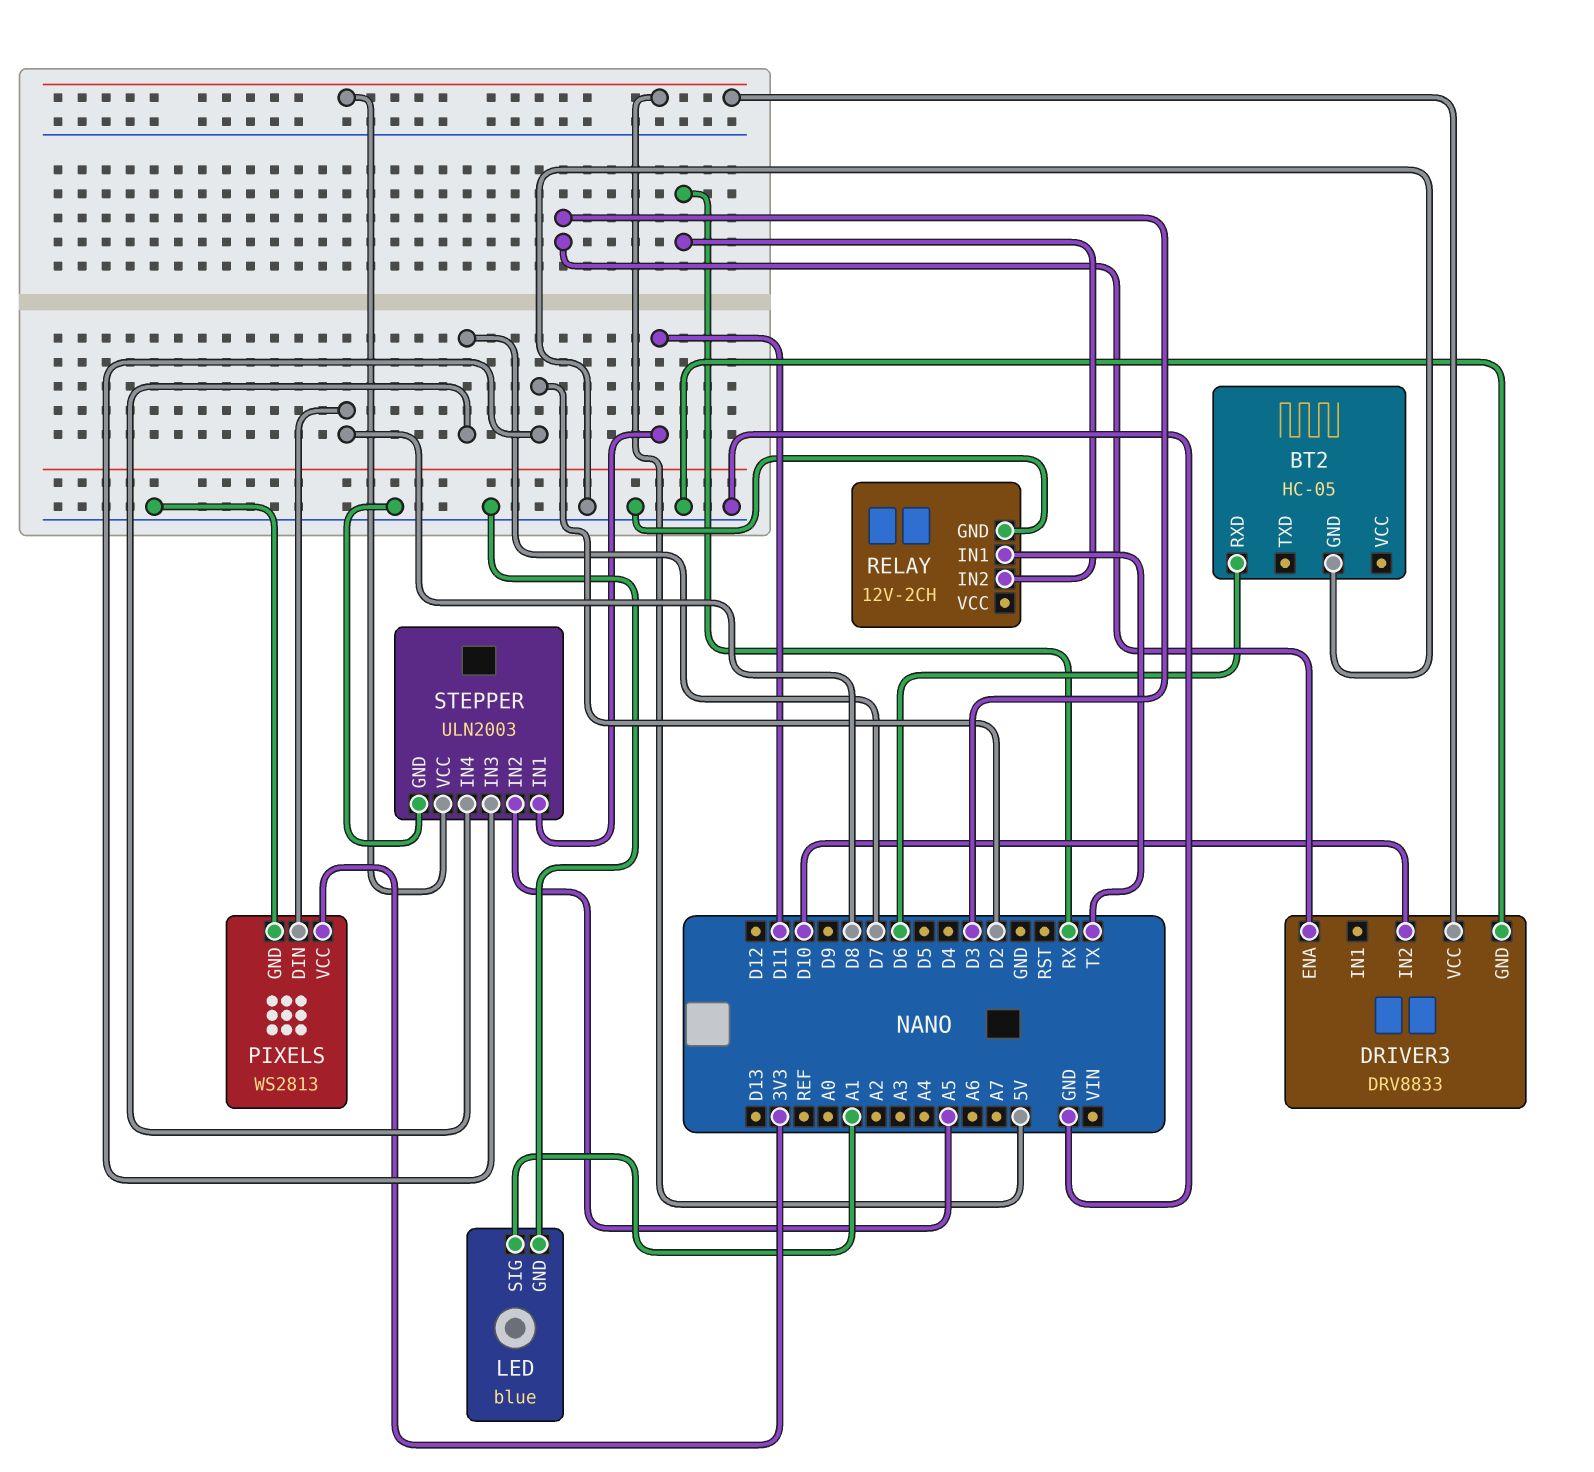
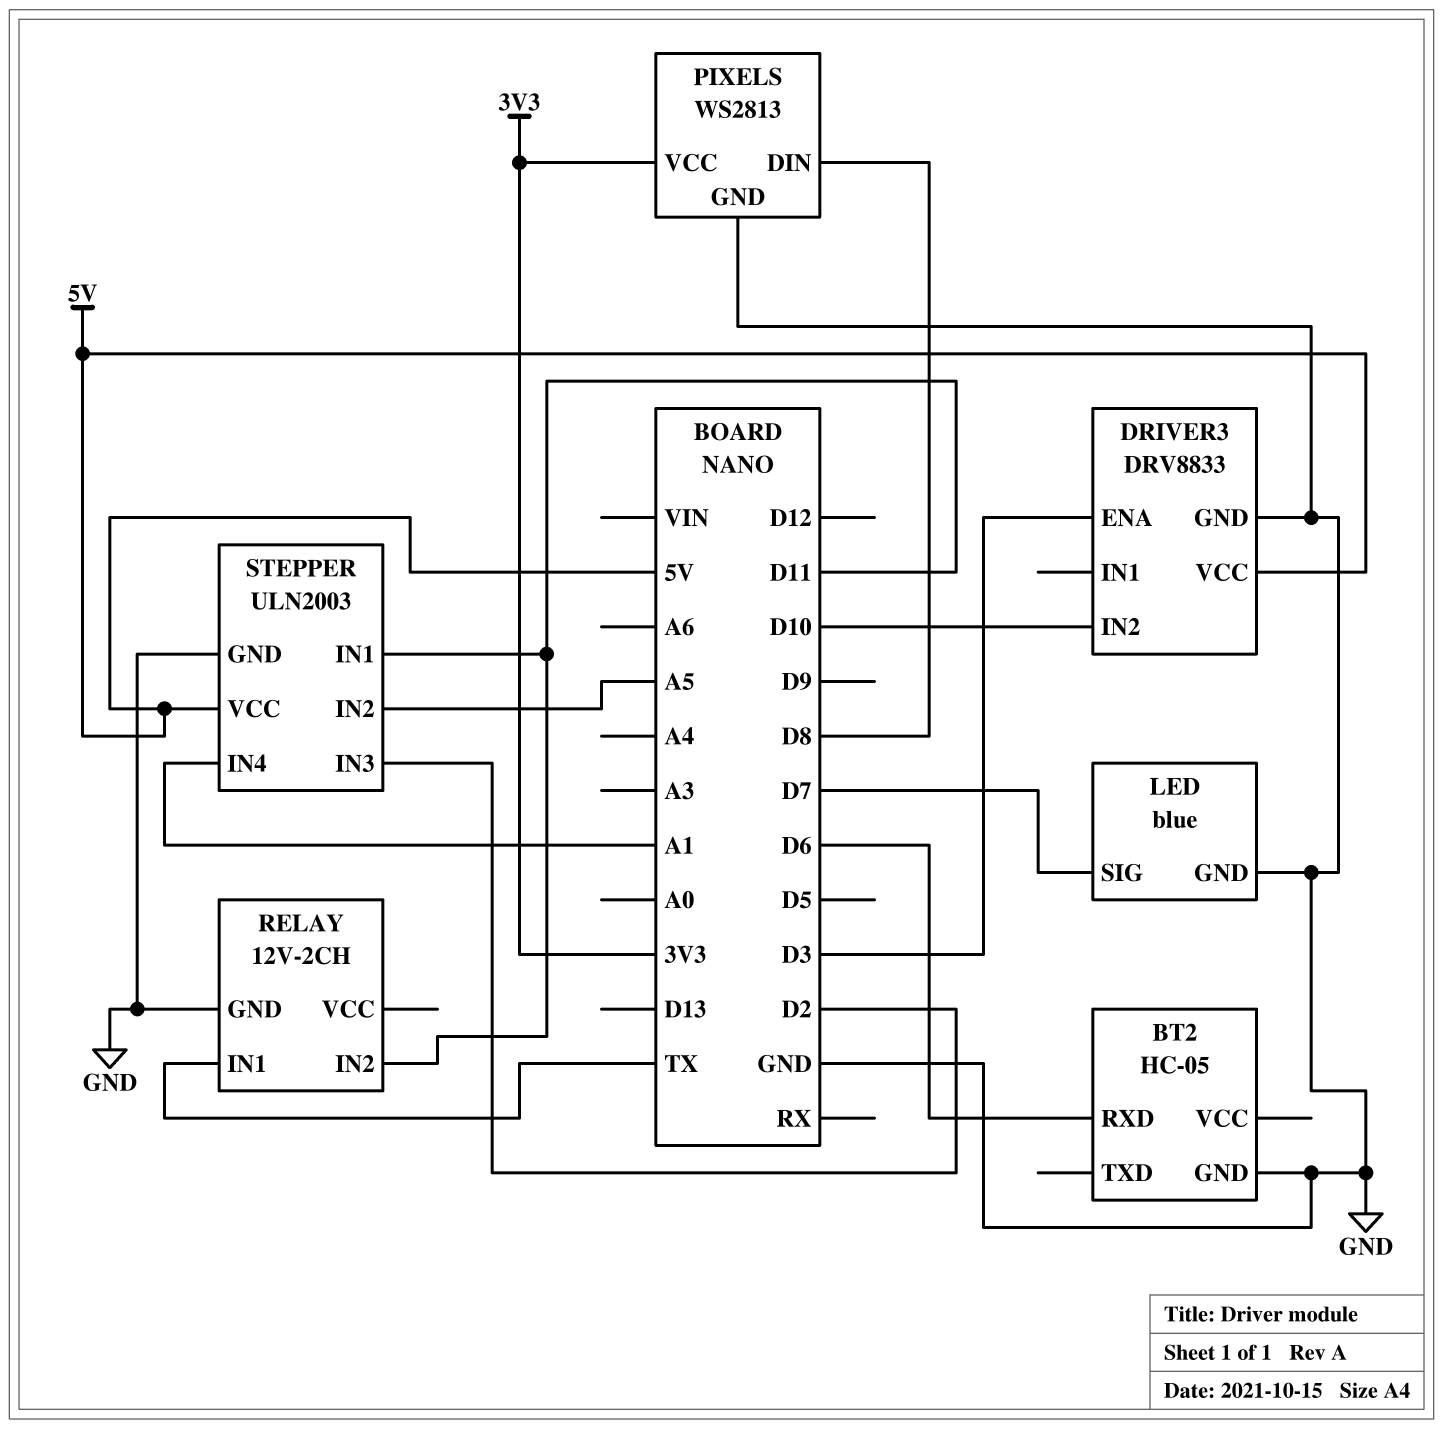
LED pin SIG: A1 -> D7
RELAY pin IN2: RX -> D11
STEPPER pin IN4: D7 -> A1

